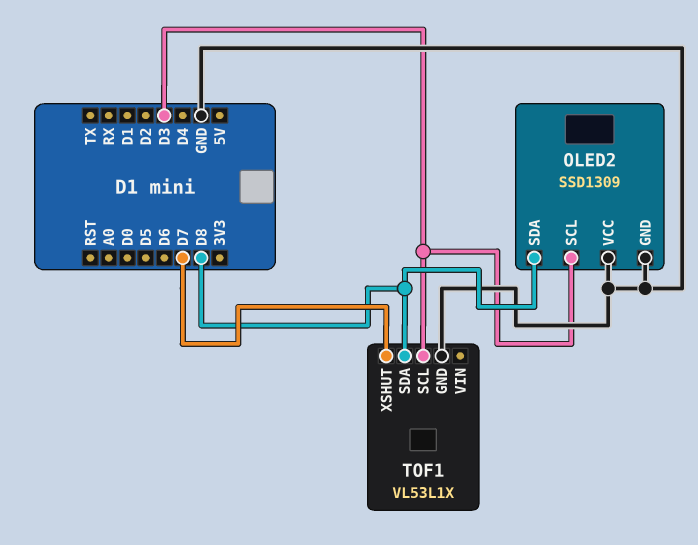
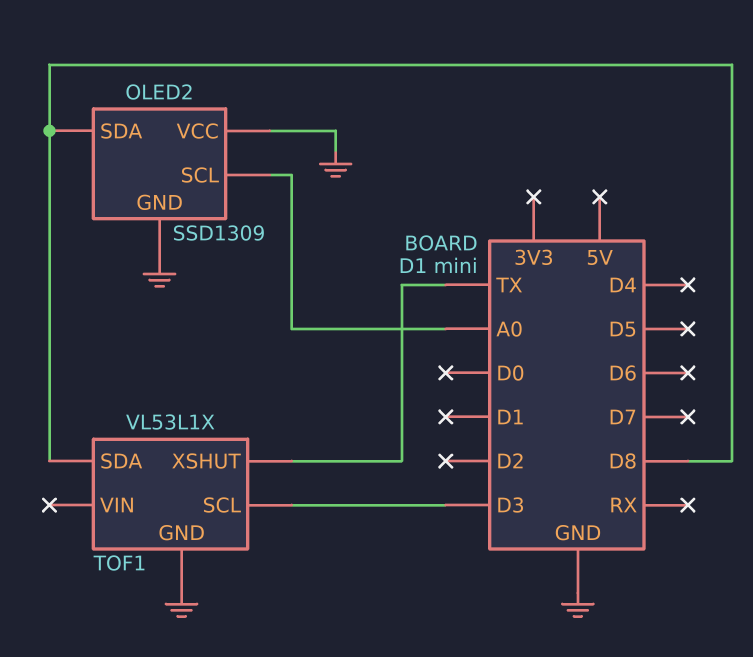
OLED2 pin SCL: D3 -> A0
TOF1 pin XSHUT: D7 -> TX

